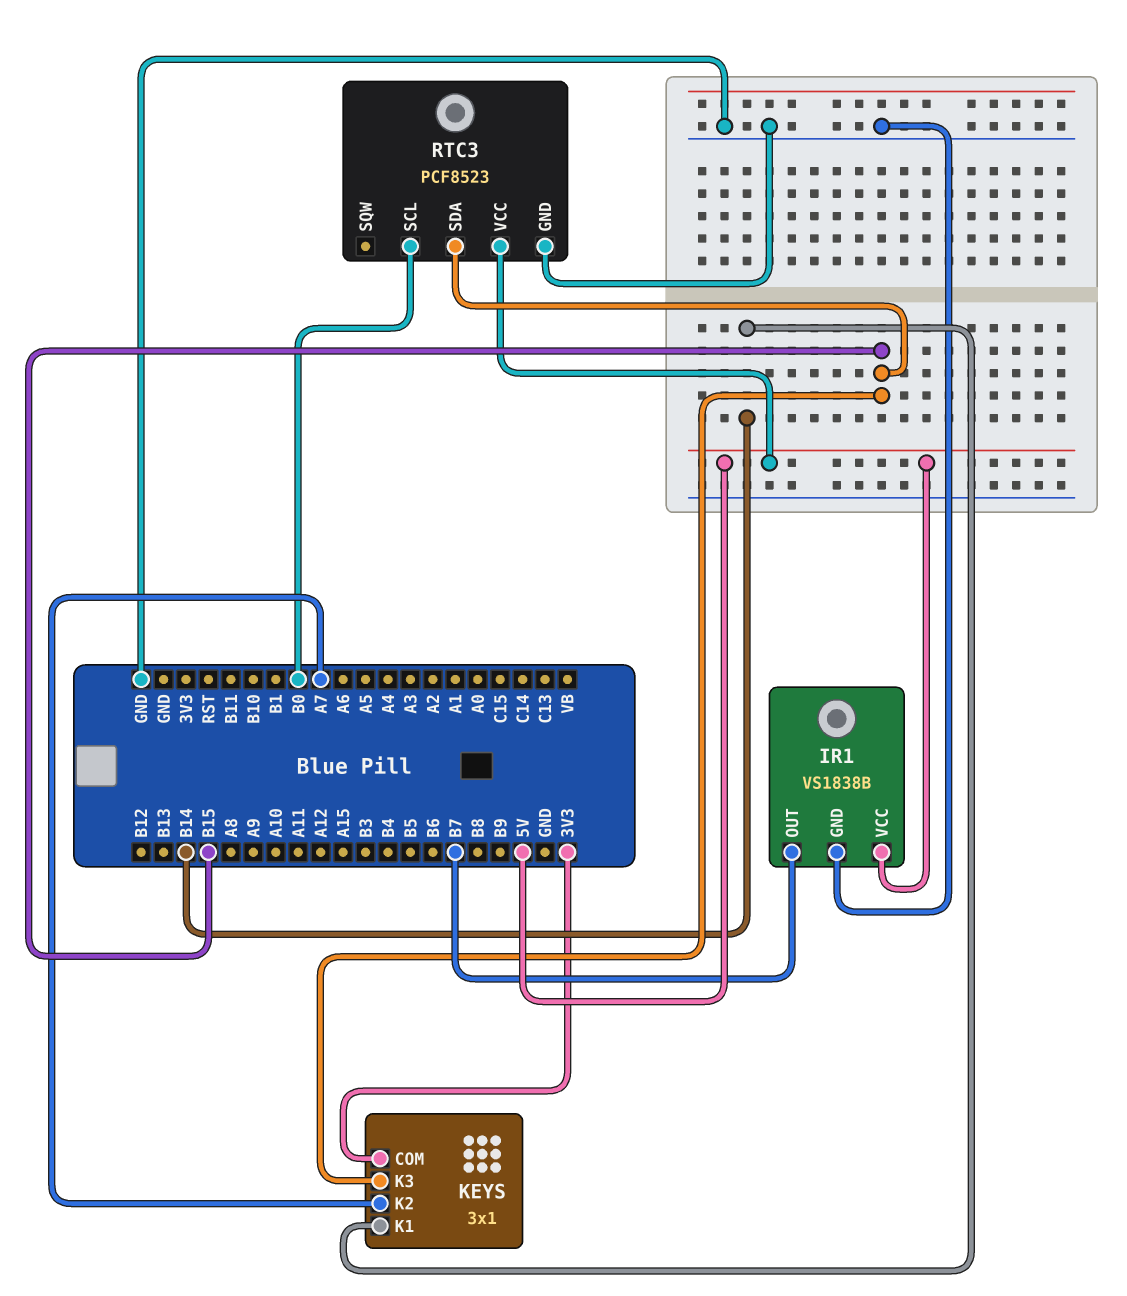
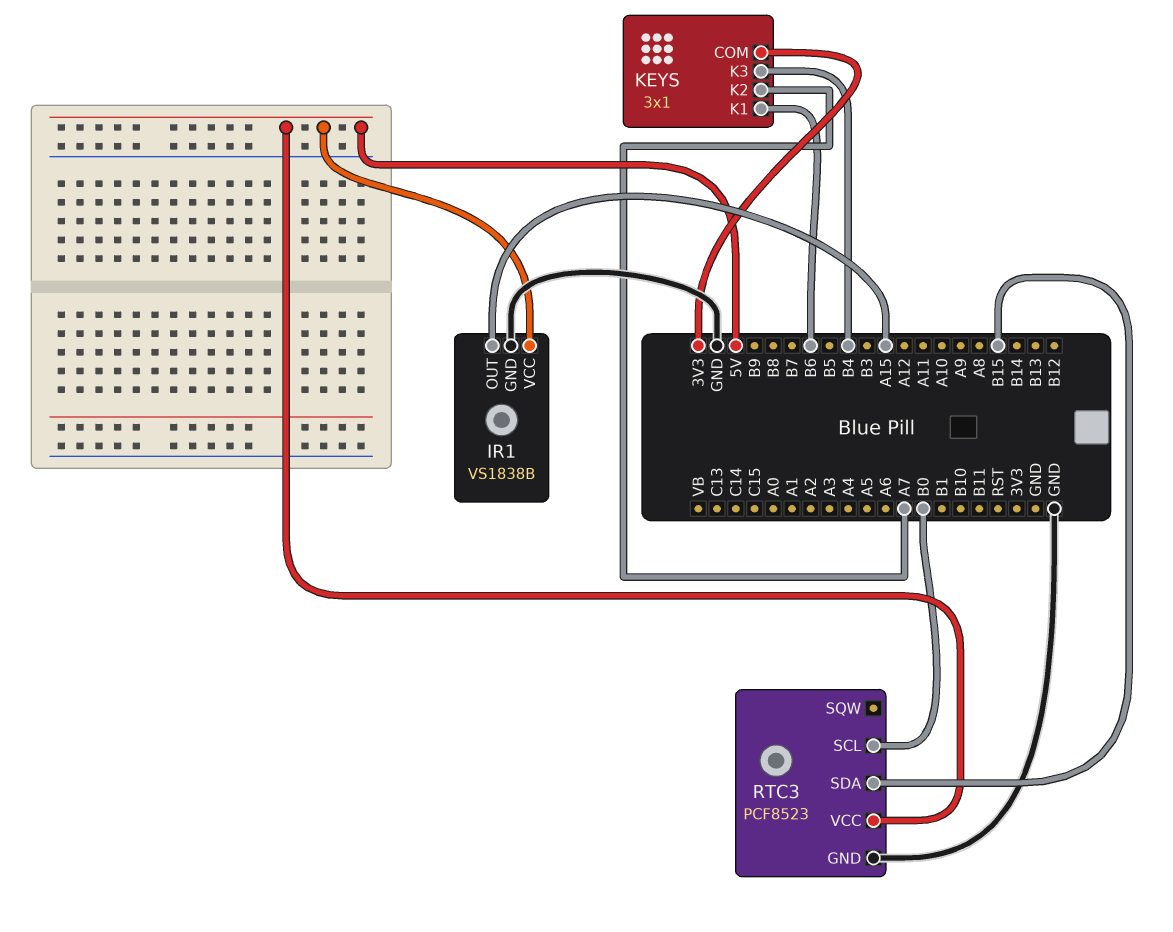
IR1 pin OUT: B7 -> A15
KEYS pin K1: B14 -> B6
KEYS pin K3: B15 -> B4

